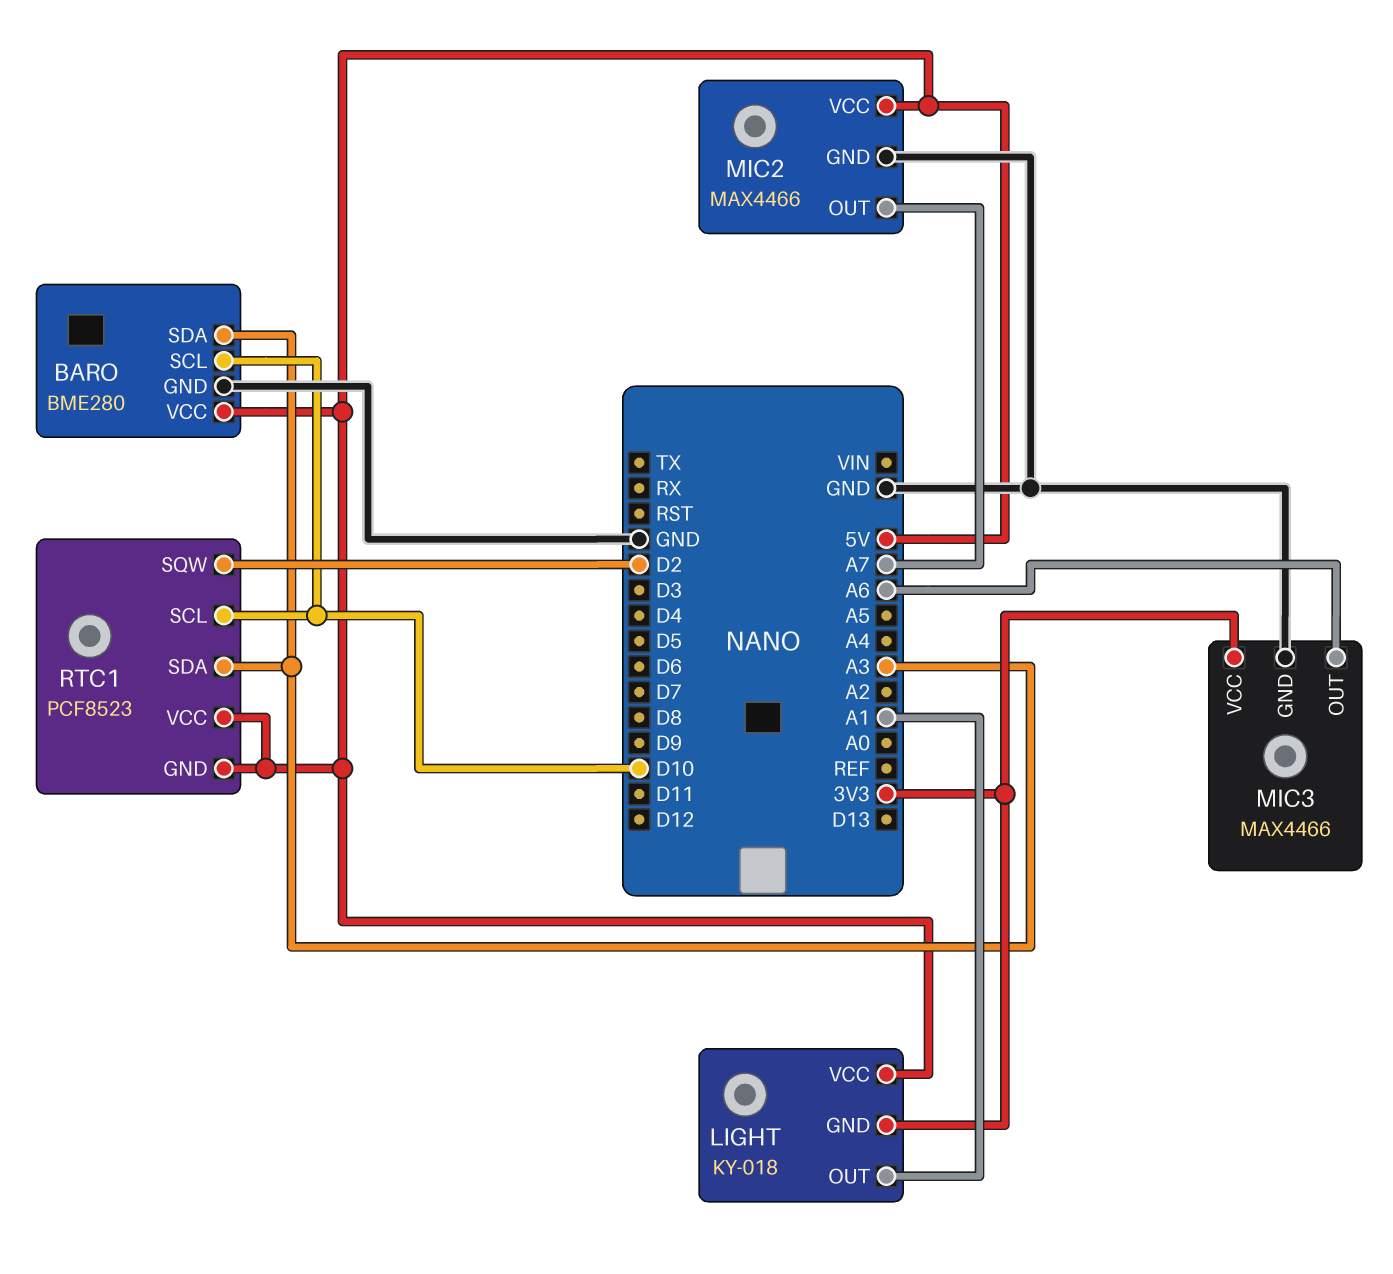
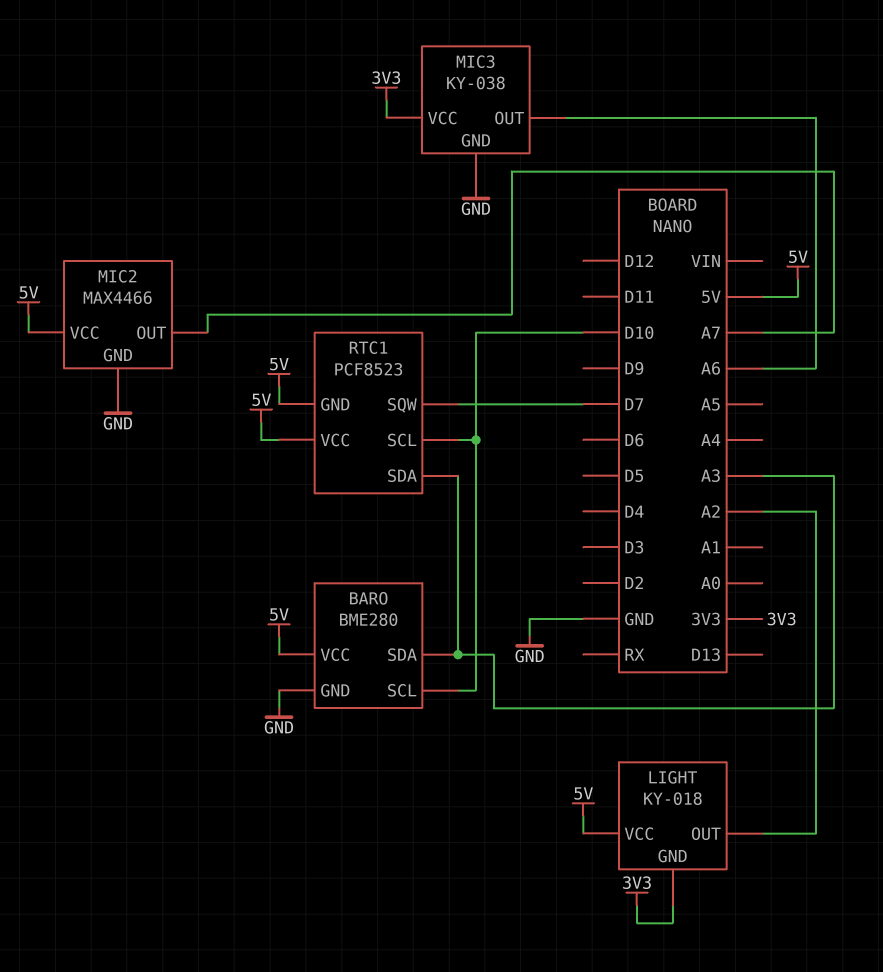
LIGHT pin OUT: A1 -> A2
MIC3: MAX4466 -> KY-038
RTC1 pin SQW: D2 -> D7

